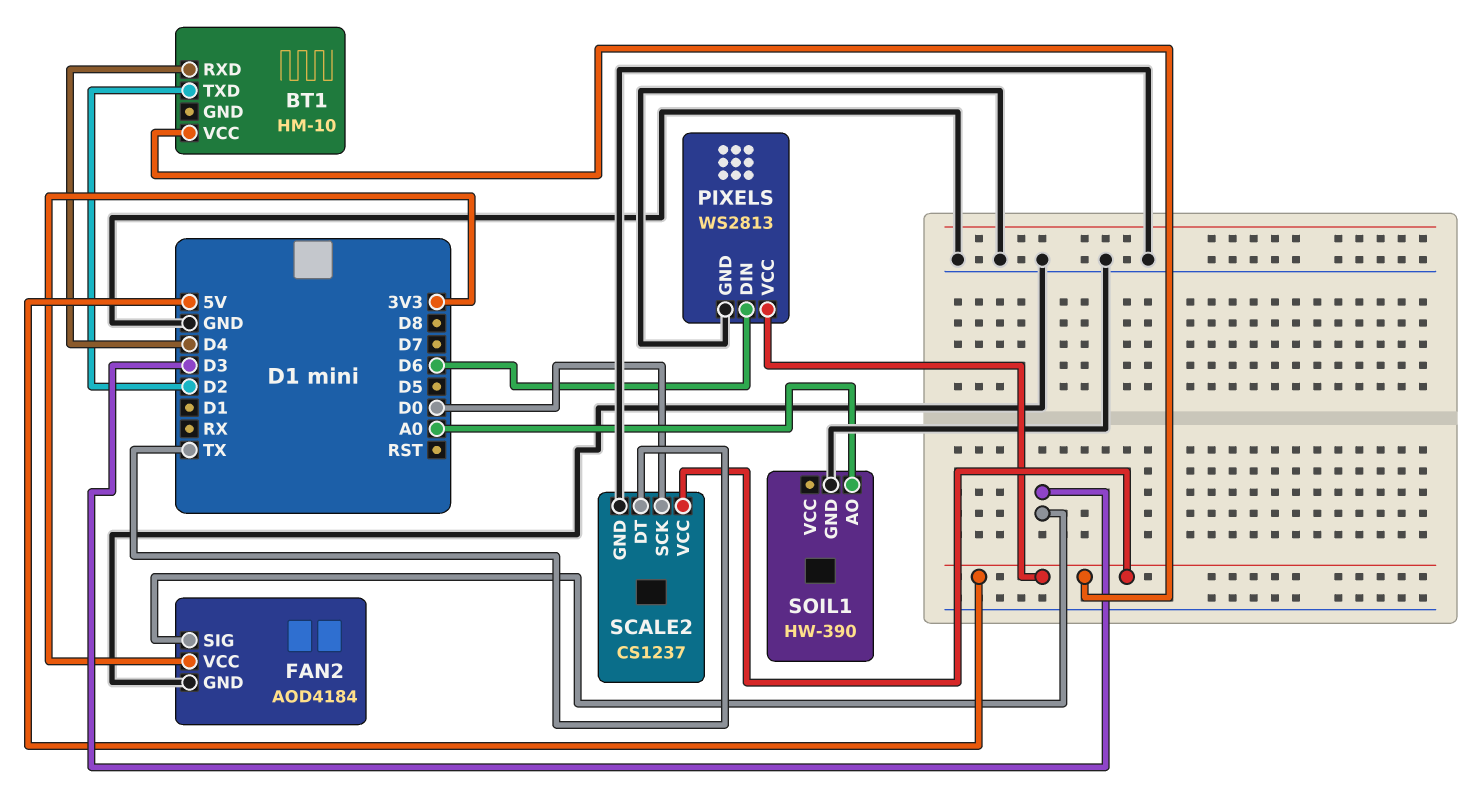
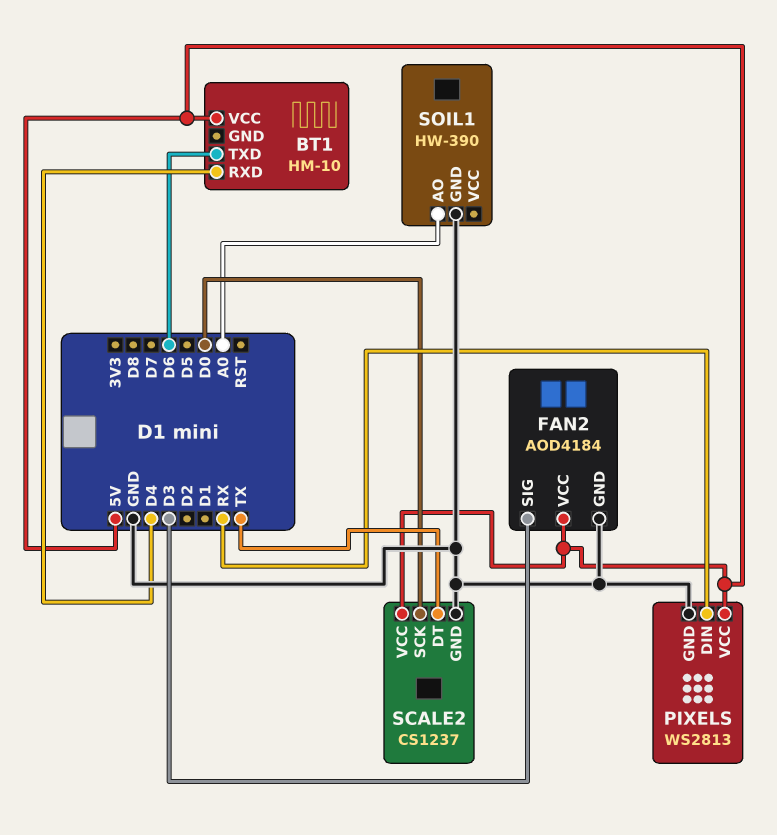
BT1 pin TXD: D2 -> D6
FAN2 pin VCC: 3V3 -> 5V
PIXELS pin DIN: D6 -> RX

